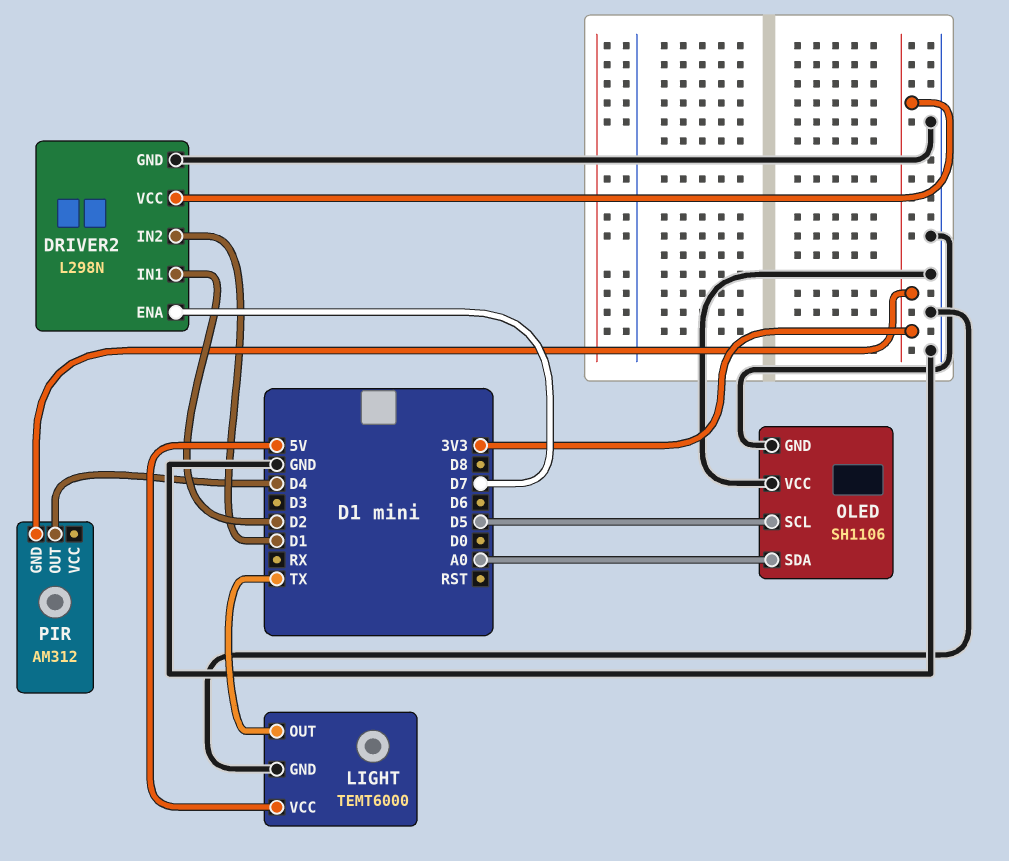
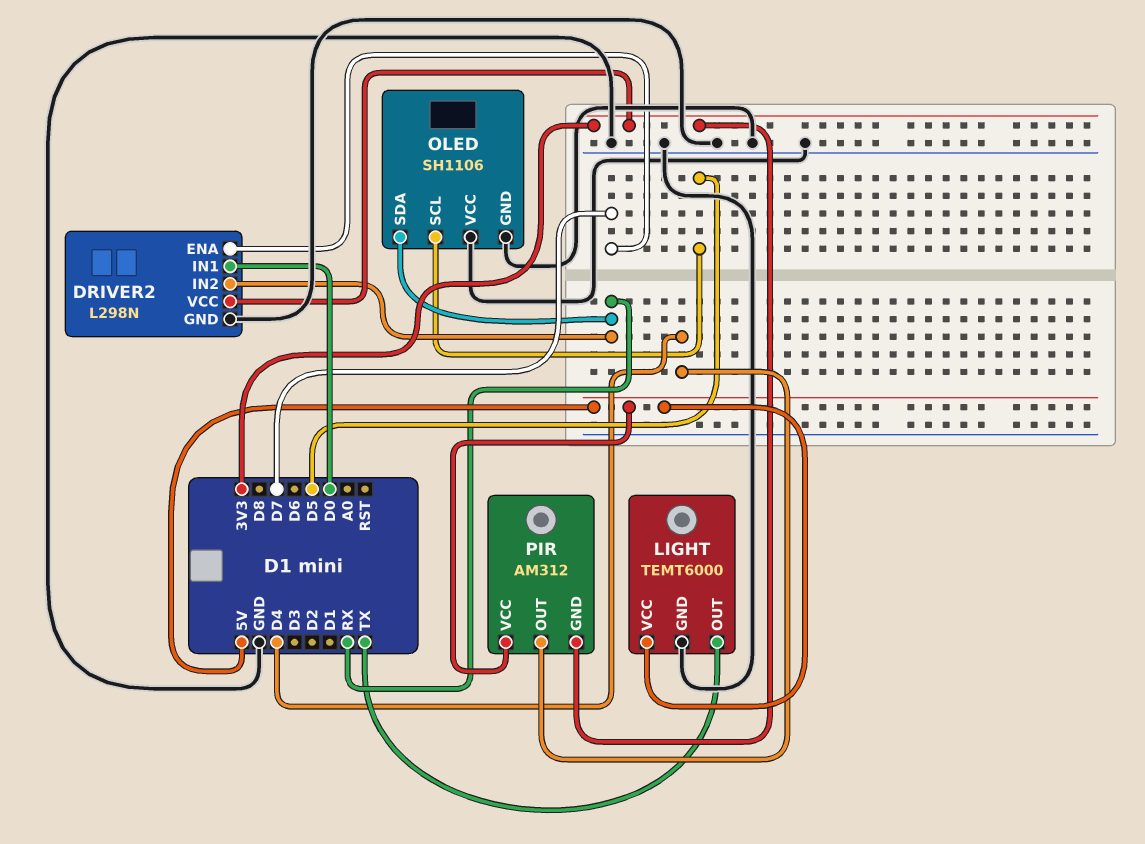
DRIVER2 pin IN1: D2 -> D0
DRIVER2 pin IN2: D1 -> RX
OLED pin SDA: A0 -> RX
PIR pin VCC: none -> 5V

